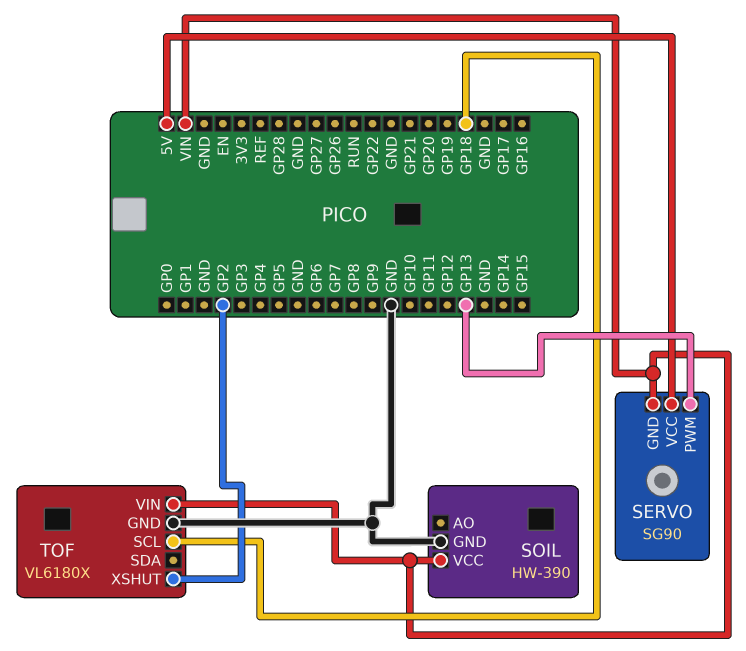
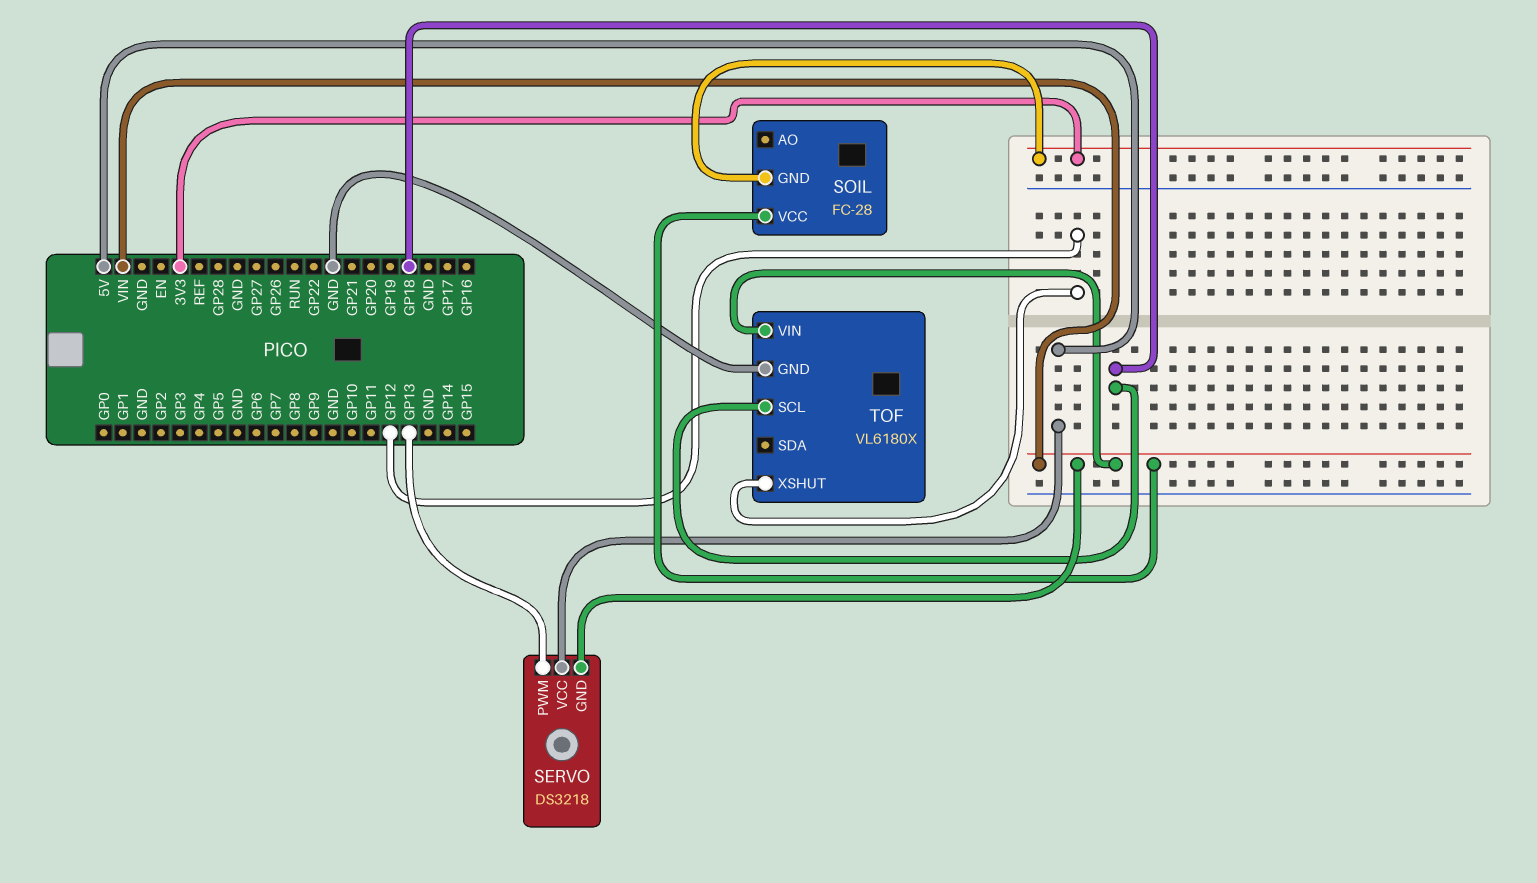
SERVO: SG90 -> DS3218
SOIL: HW-390 -> FC-28
SOIL pin GND: GND -> 3V3
TOF pin XSHUT: GP2 -> GP12

